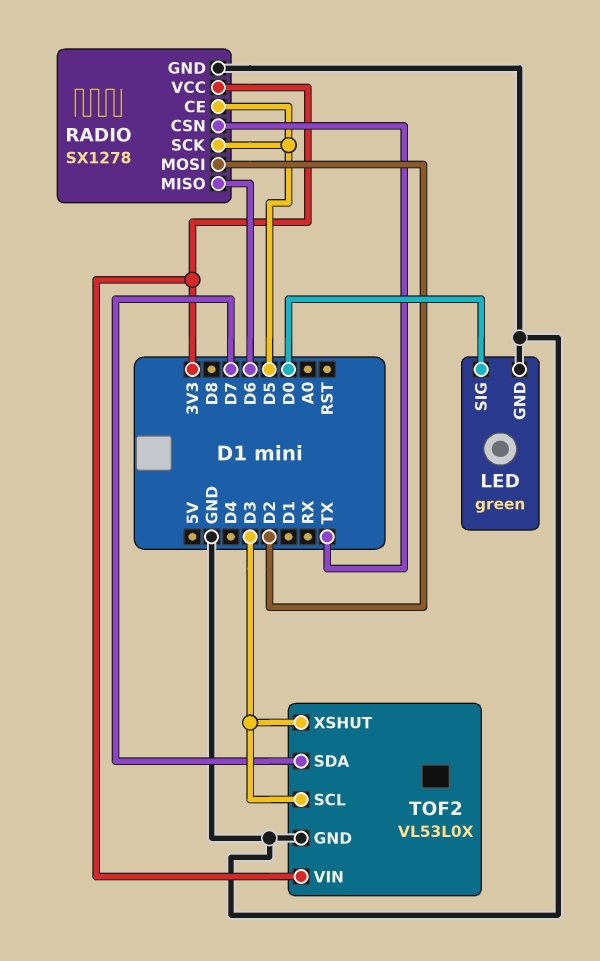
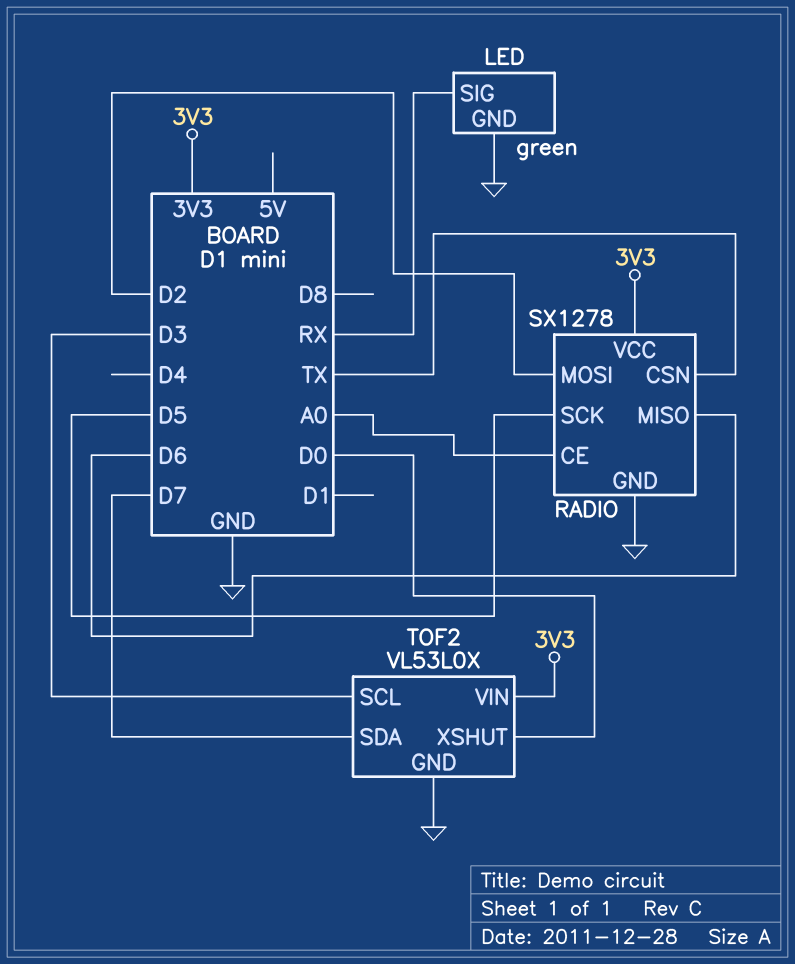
LED pin SIG: D0 -> RX
RADIO pin CE: D5 -> A0
TOF2 pin XSHUT: D3 -> D0

